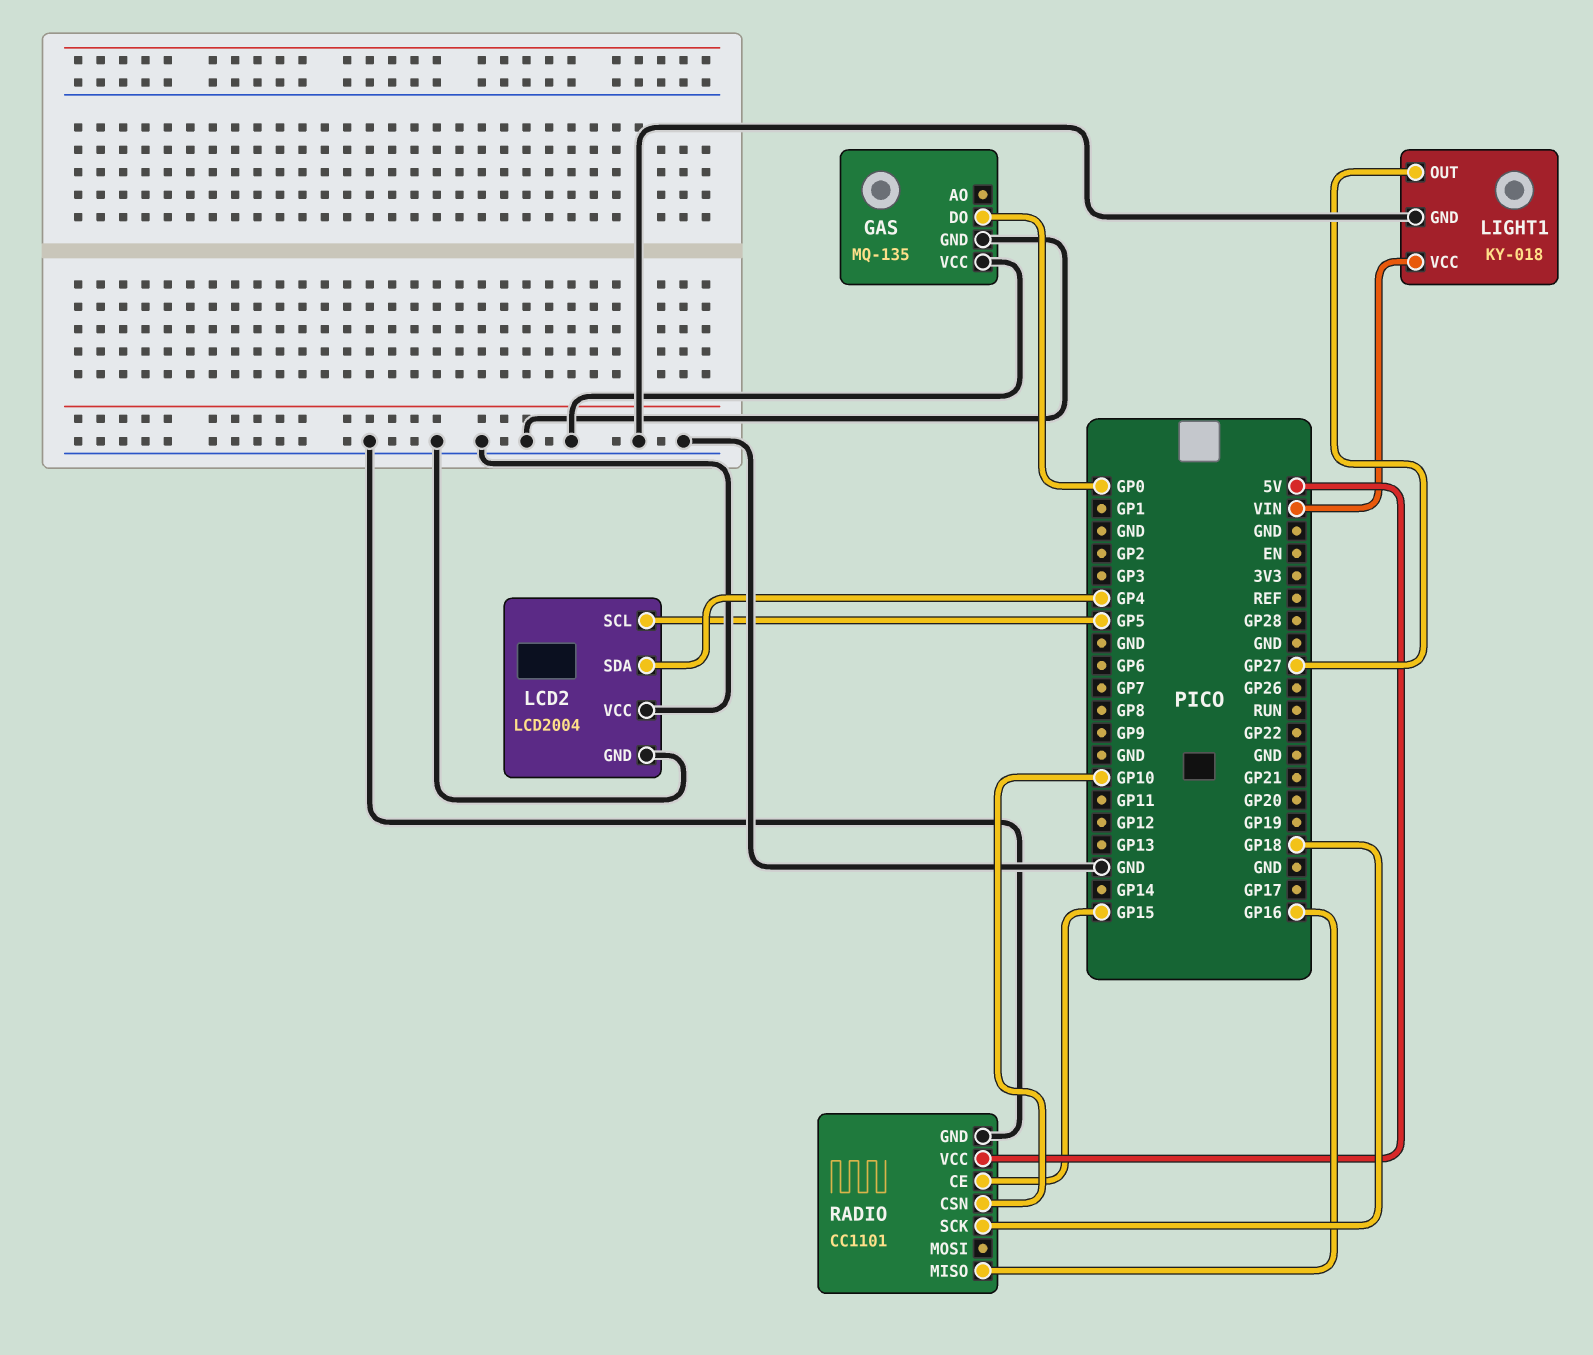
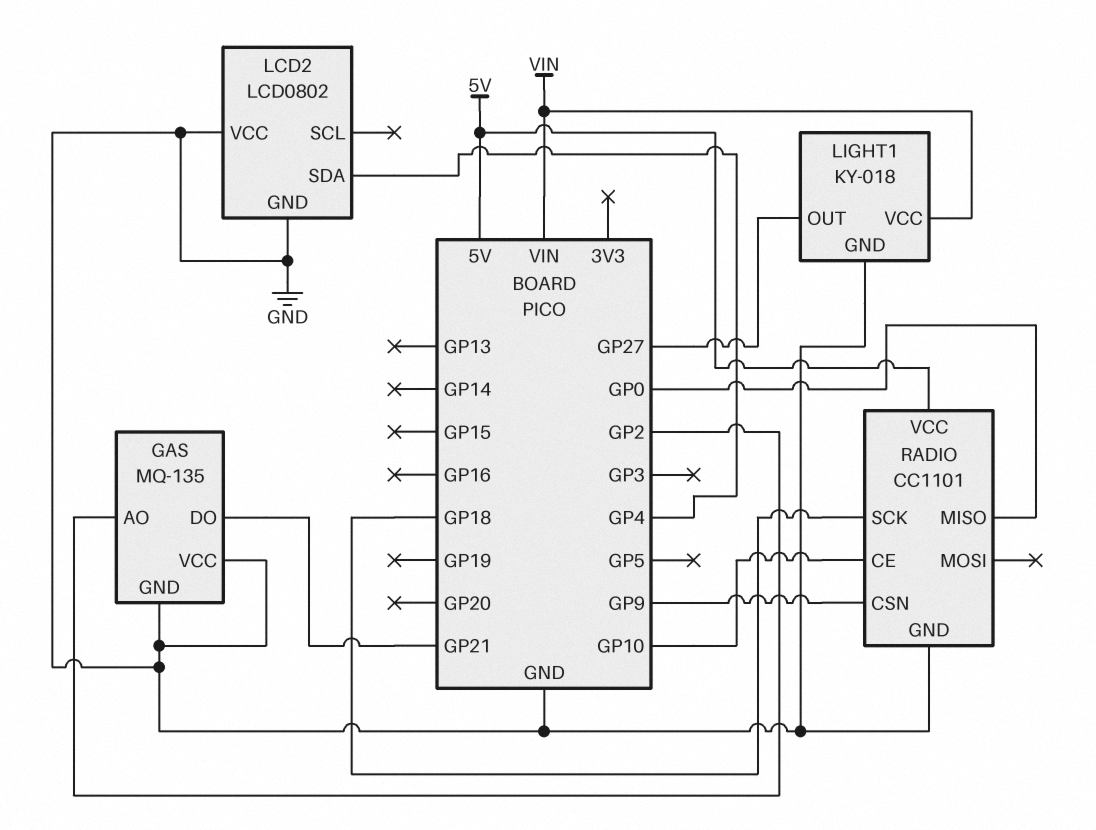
GAS pin AO: none -> GP2
GAS pin DO: GP0 -> GP21
LCD2: LCD2004 -> LCD0802
LCD2 pin SCL: GP5 -> none
RADIO pin CE: GP15 -> GP10
RADIO pin CSN: GP10 -> GP9
RADIO pin MISO: GP16 -> GP0

